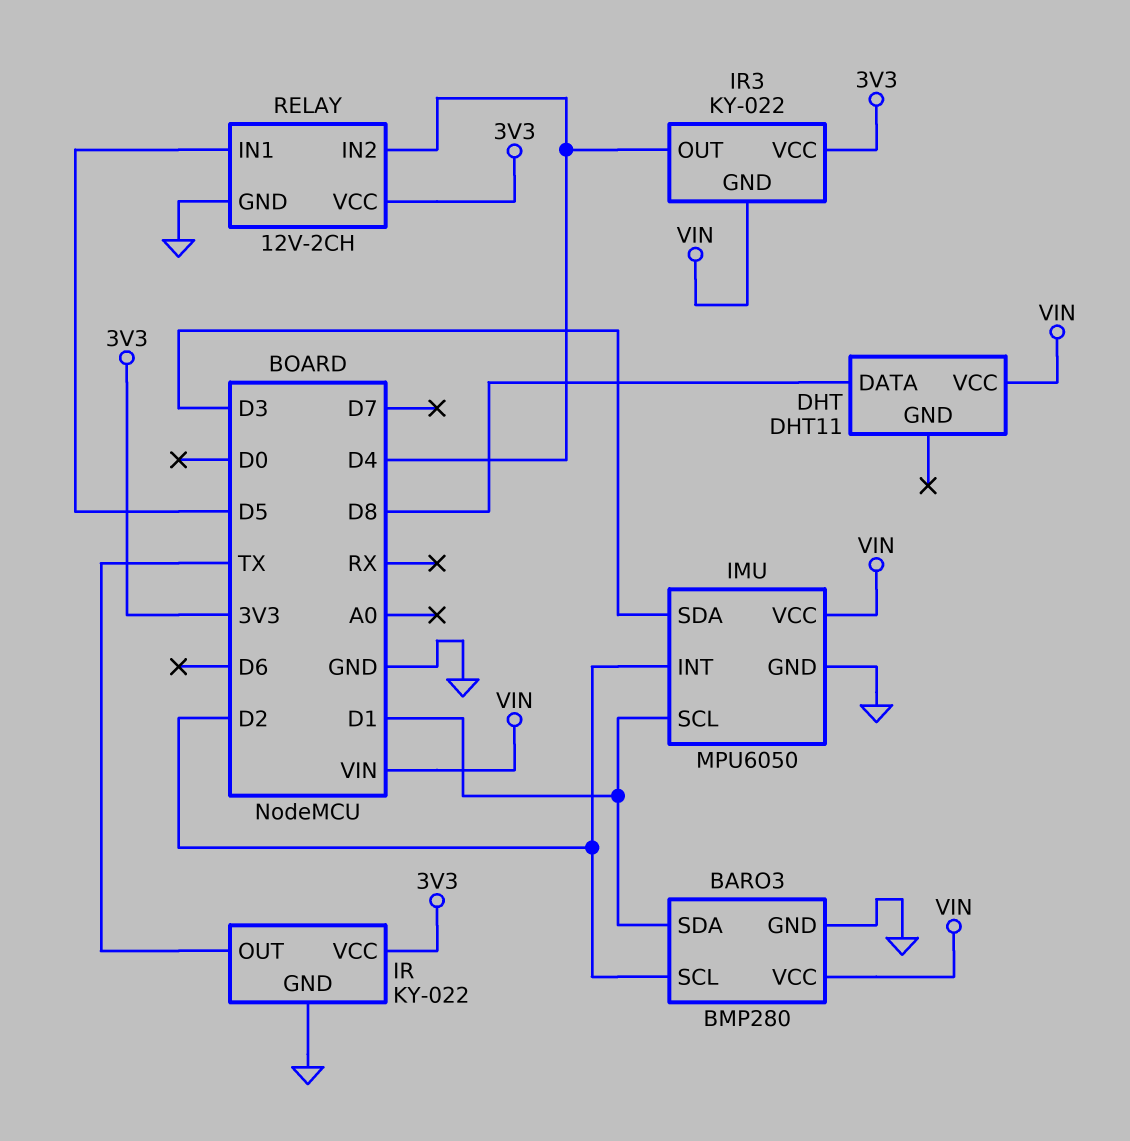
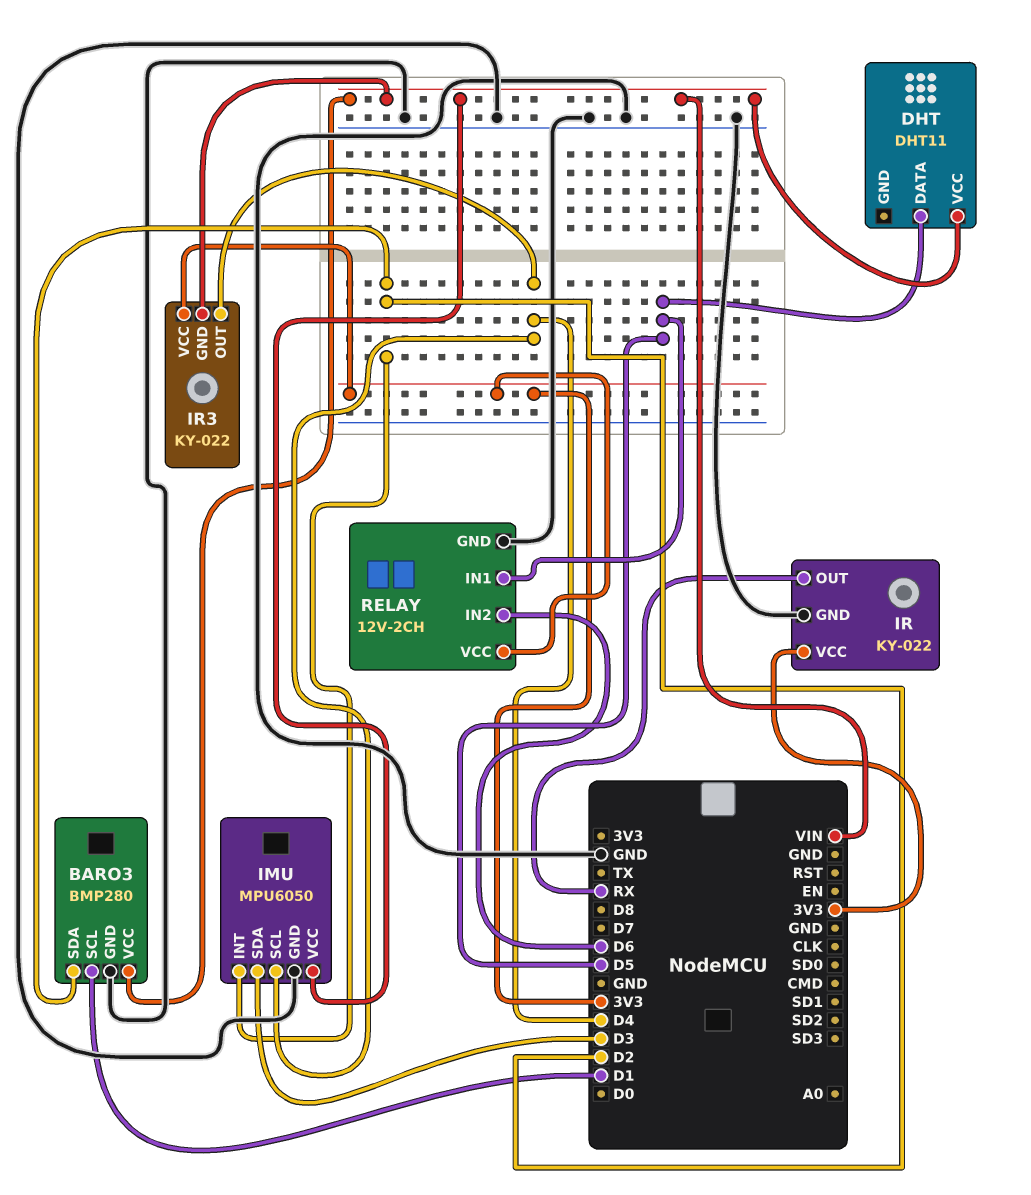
BARO3 pin SCL: D2 -> D1
BARO3 pin SDA: D1 -> D2
DHT pin DATA: D8 -> D5
IMU pin SCL: D1 -> D4
IR pin OUT: TX -> RX
RELAY pin IN2: D4 -> D6

